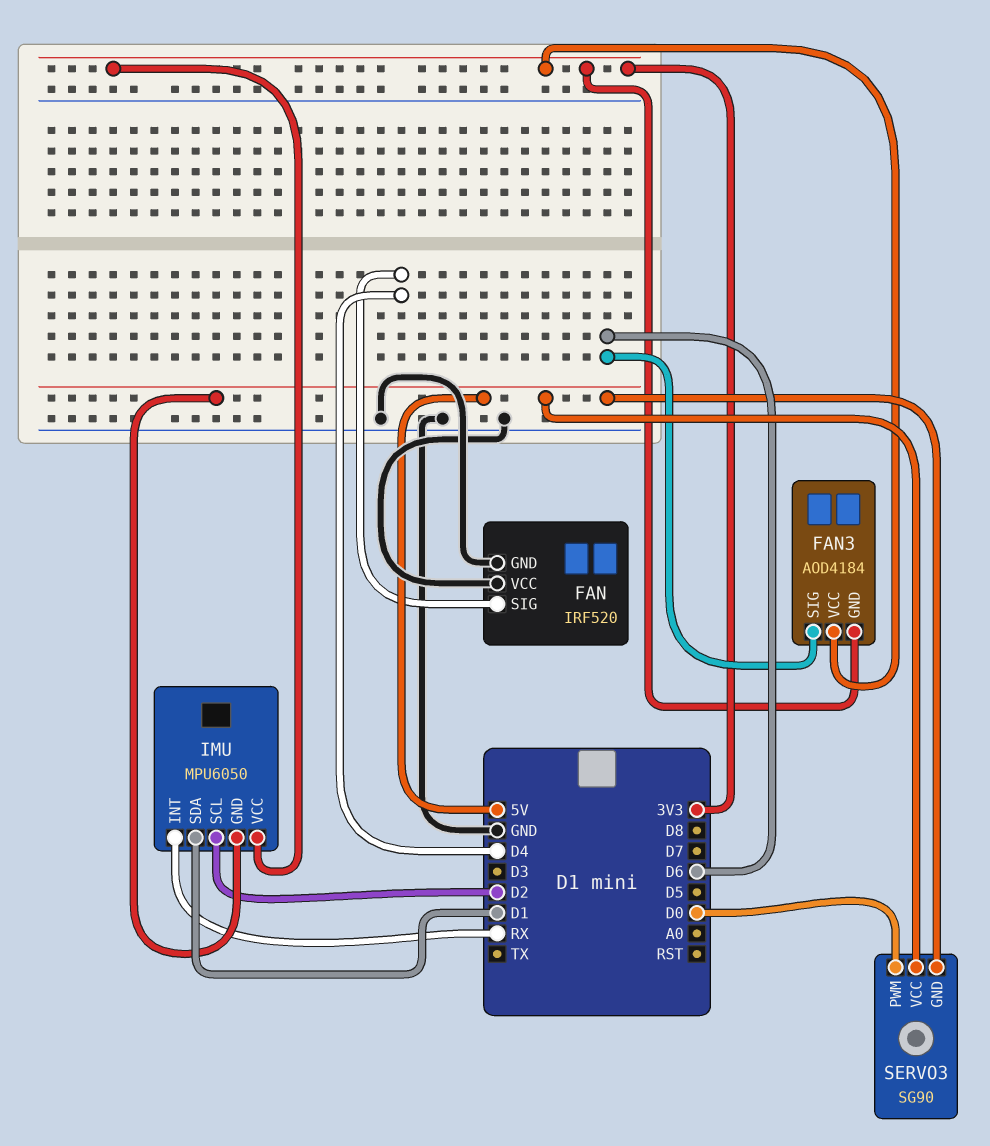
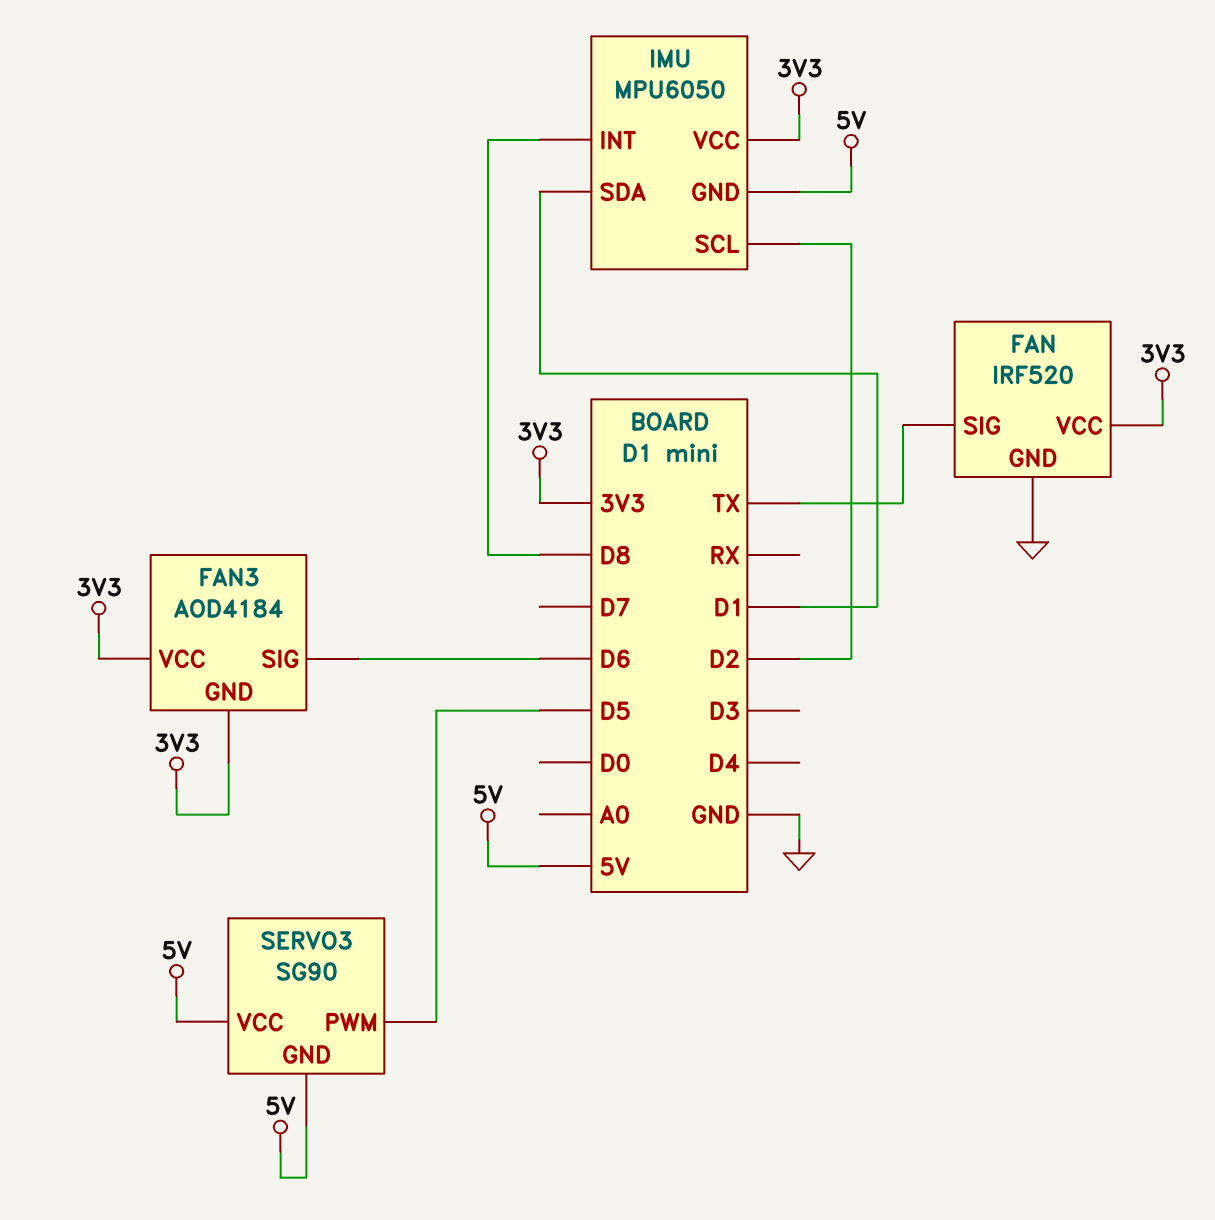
FAN pin SIG: D4 -> TX
FAN pin VCC: GND -> 3V3
IMU pin INT: RX -> D8
SERVO3 pin PWM: D0 -> D5

